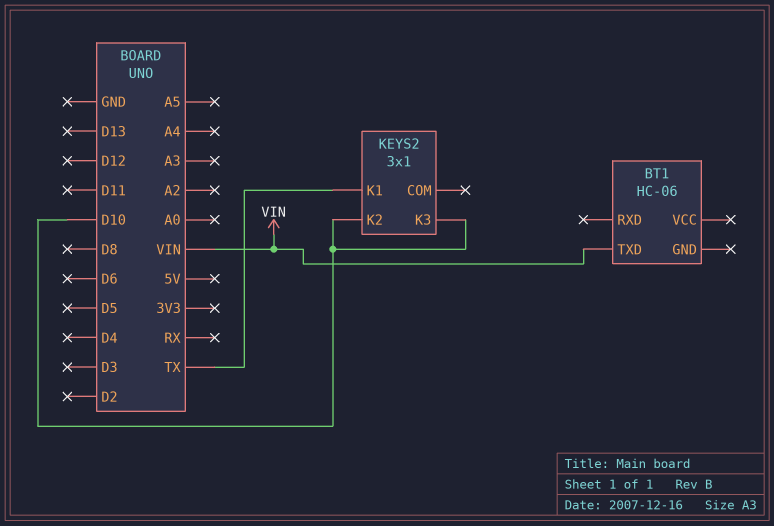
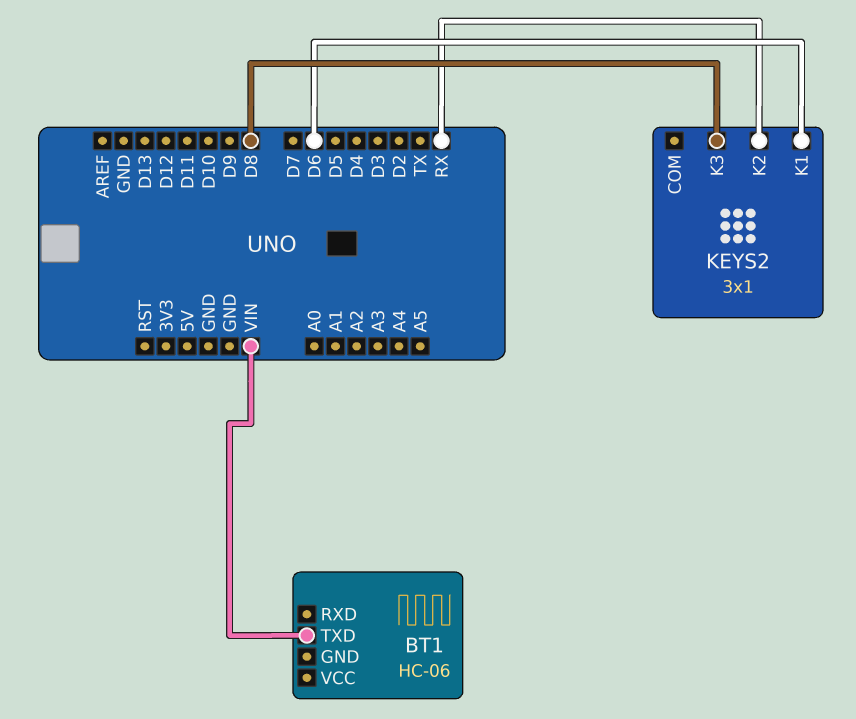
KEYS2 pin K1: TX -> D6
KEYS2 pin K2: D10 -> RX
KEYS2 pin K3: D10 -> D8

